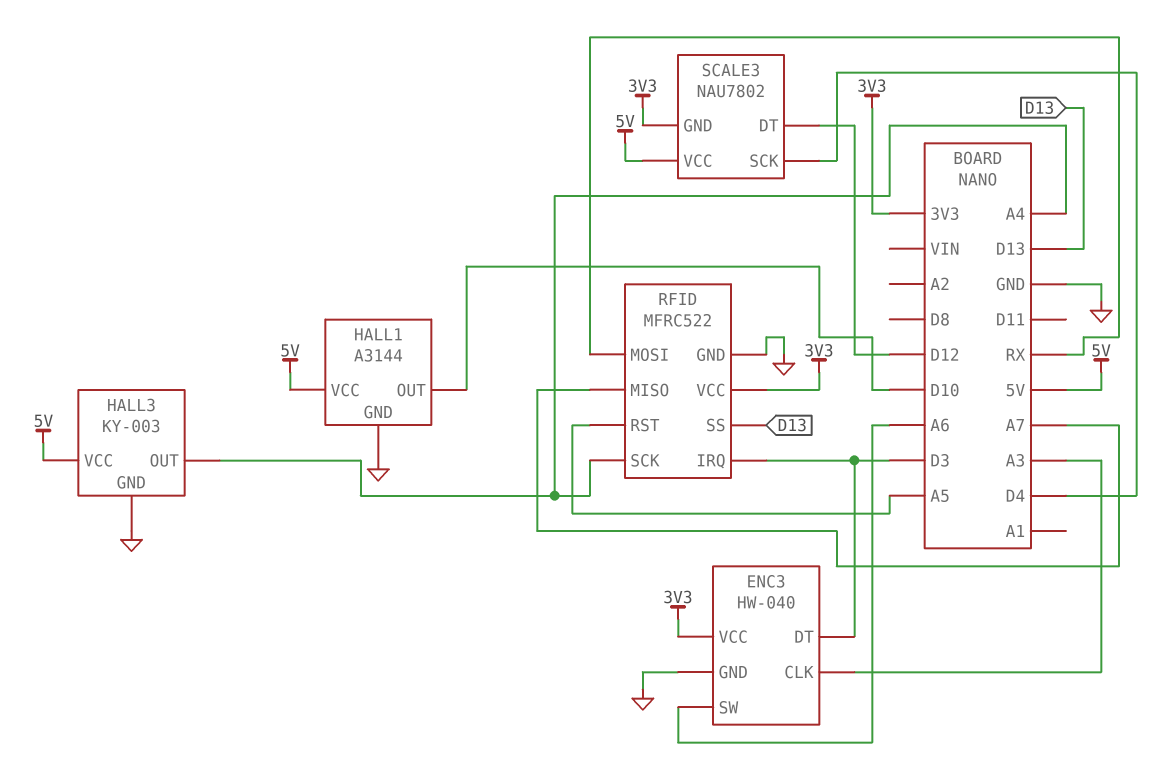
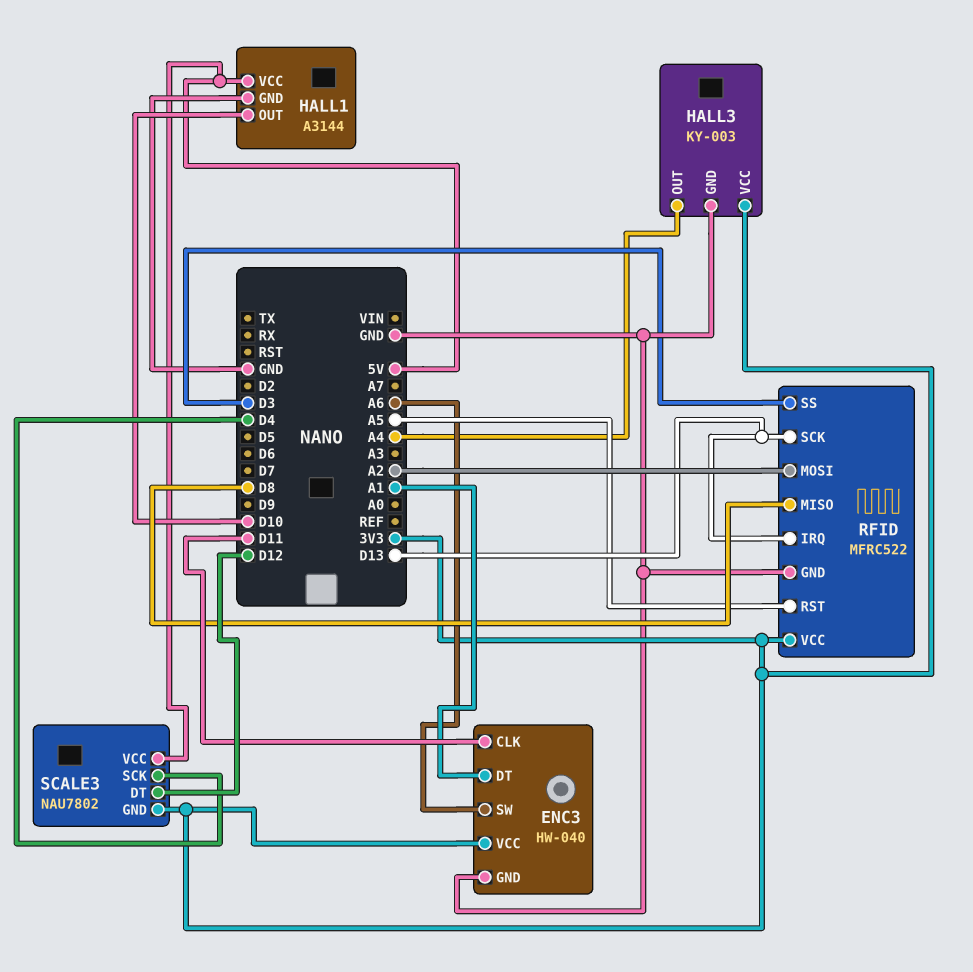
ENC3 pin CLK: A3 -> D11
ENC3 pin DT: D3 -> A1
HALL3 pin VCC: 5V -> 3V3
RFID pin IRQ: D3 -> D13
RFID pin MISO: A7 -> D8
RFID pin MOSI: RX -> A2
RFID pin SCK: A4 -> D13
RFID pin SS: D13 -> D3

